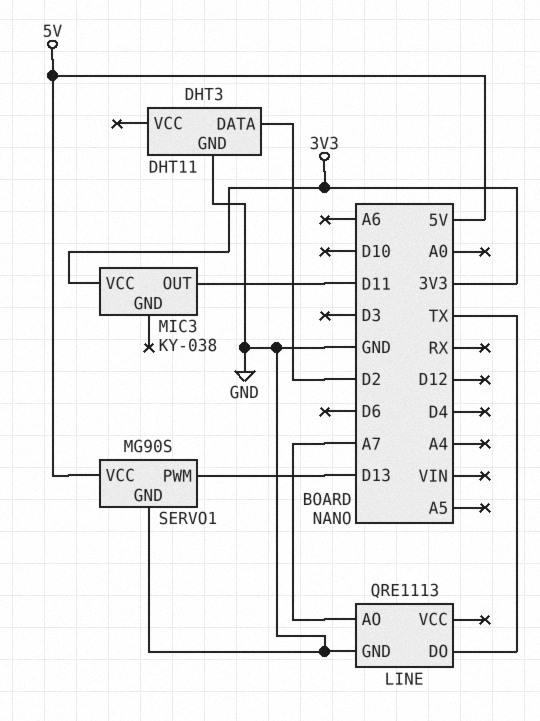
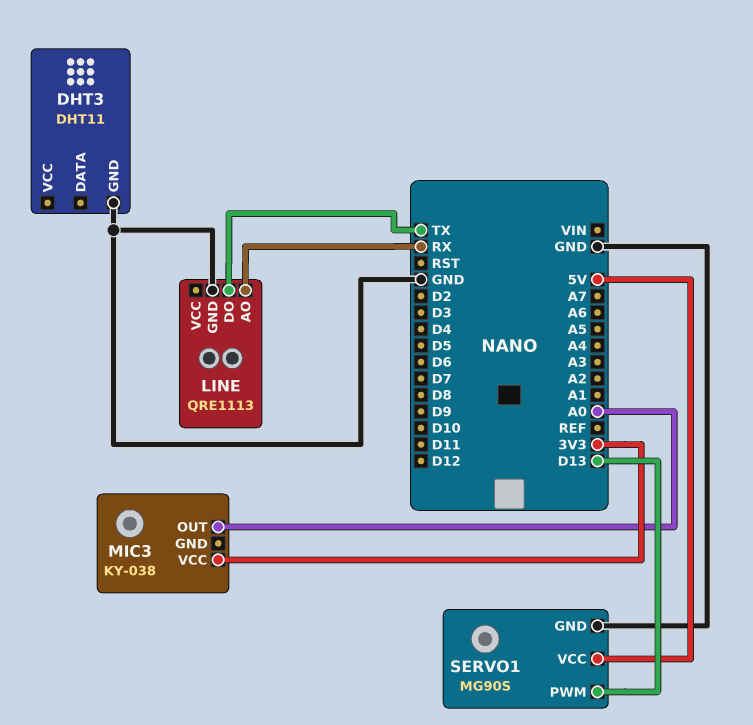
DHT3 pin DATA: D2 -> none
LINE pin AO: A7 -> RX
MIC3 pin OUT: D11 -> A0

